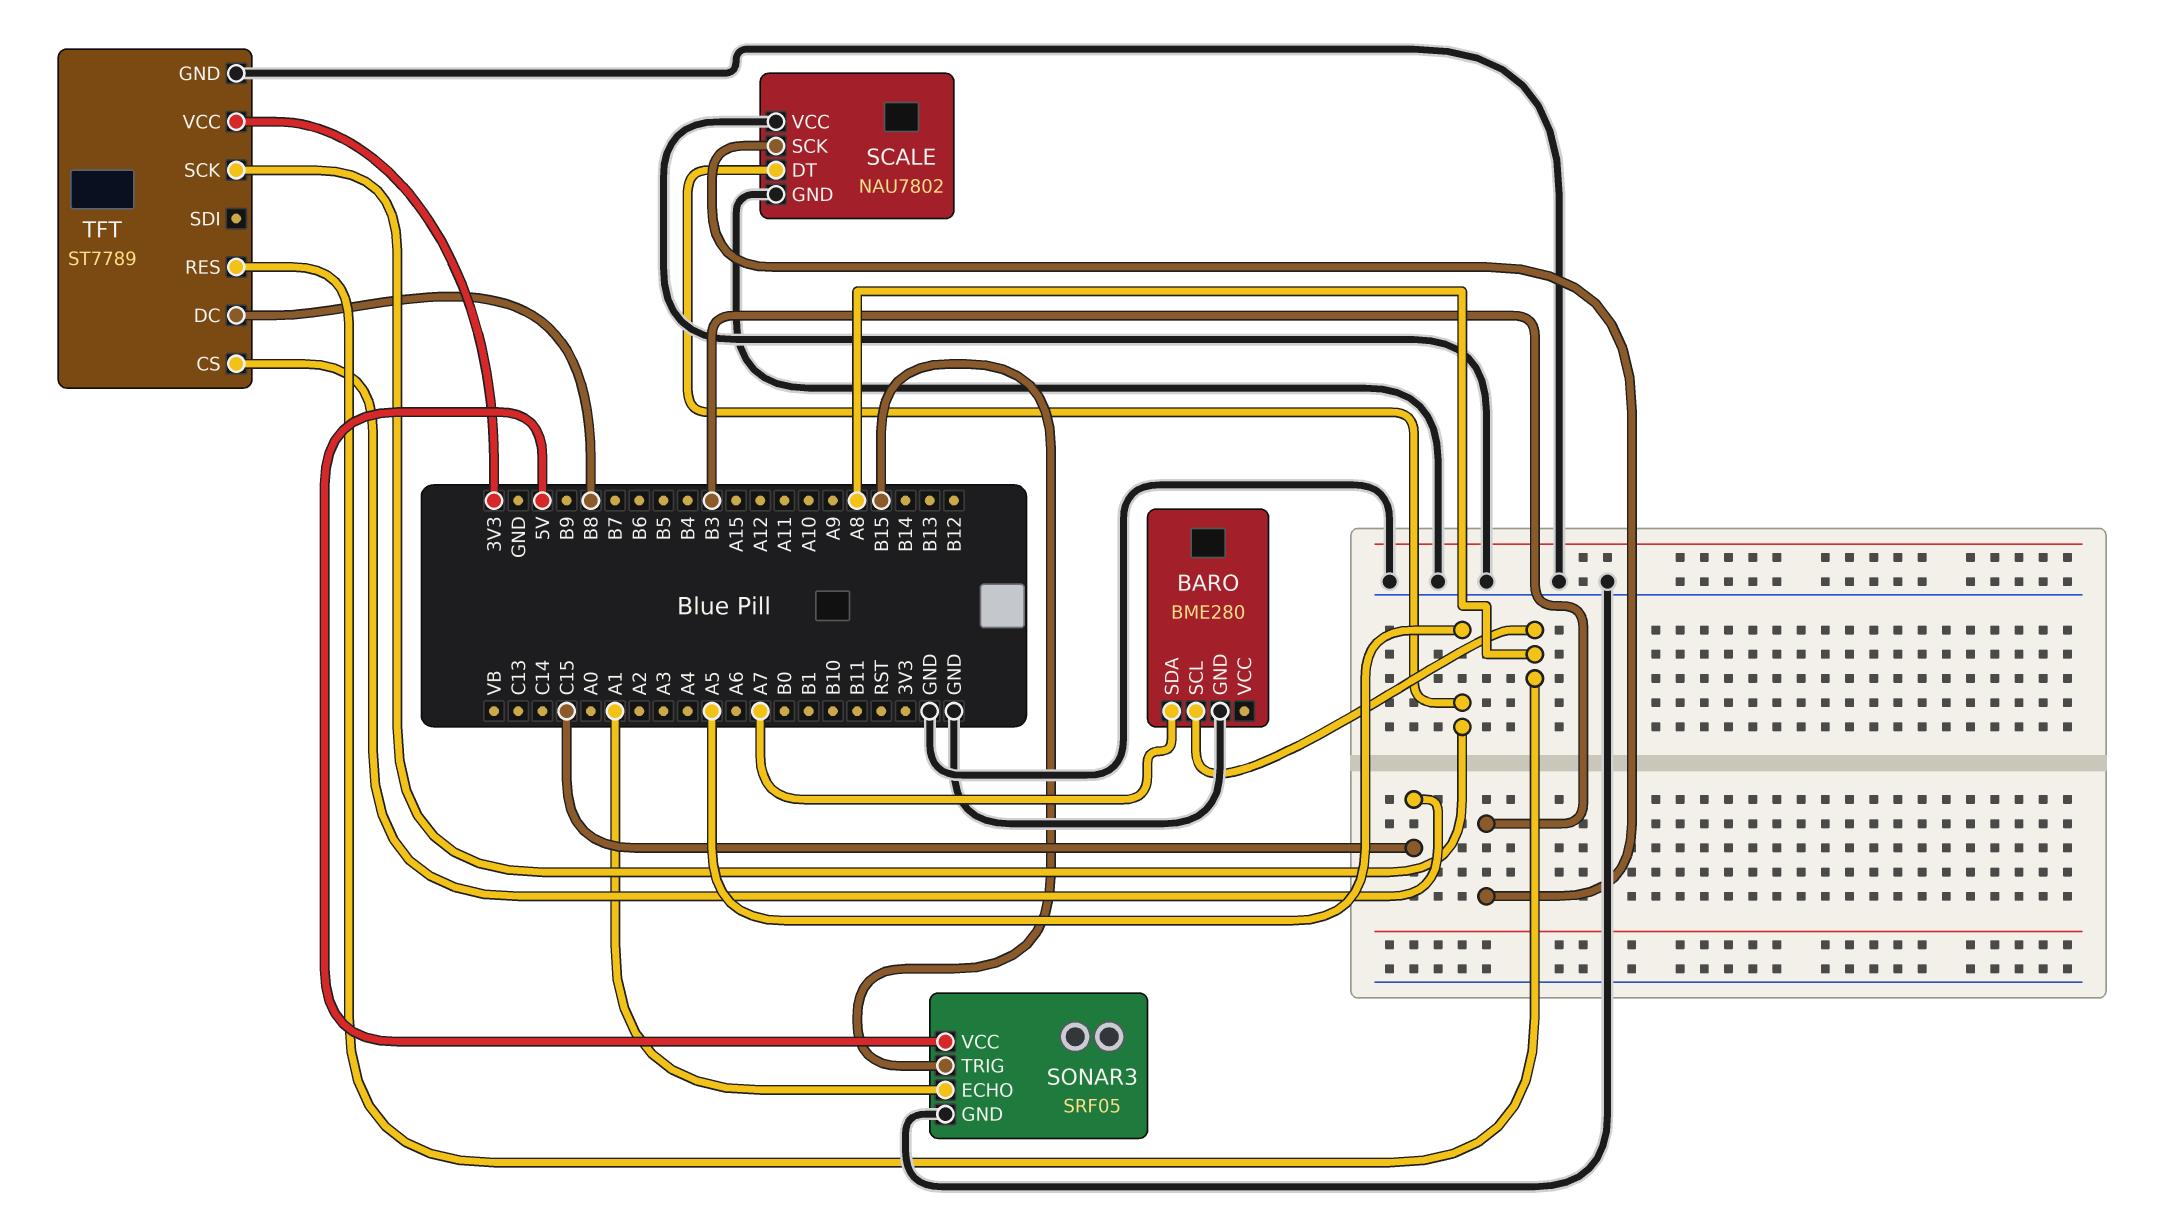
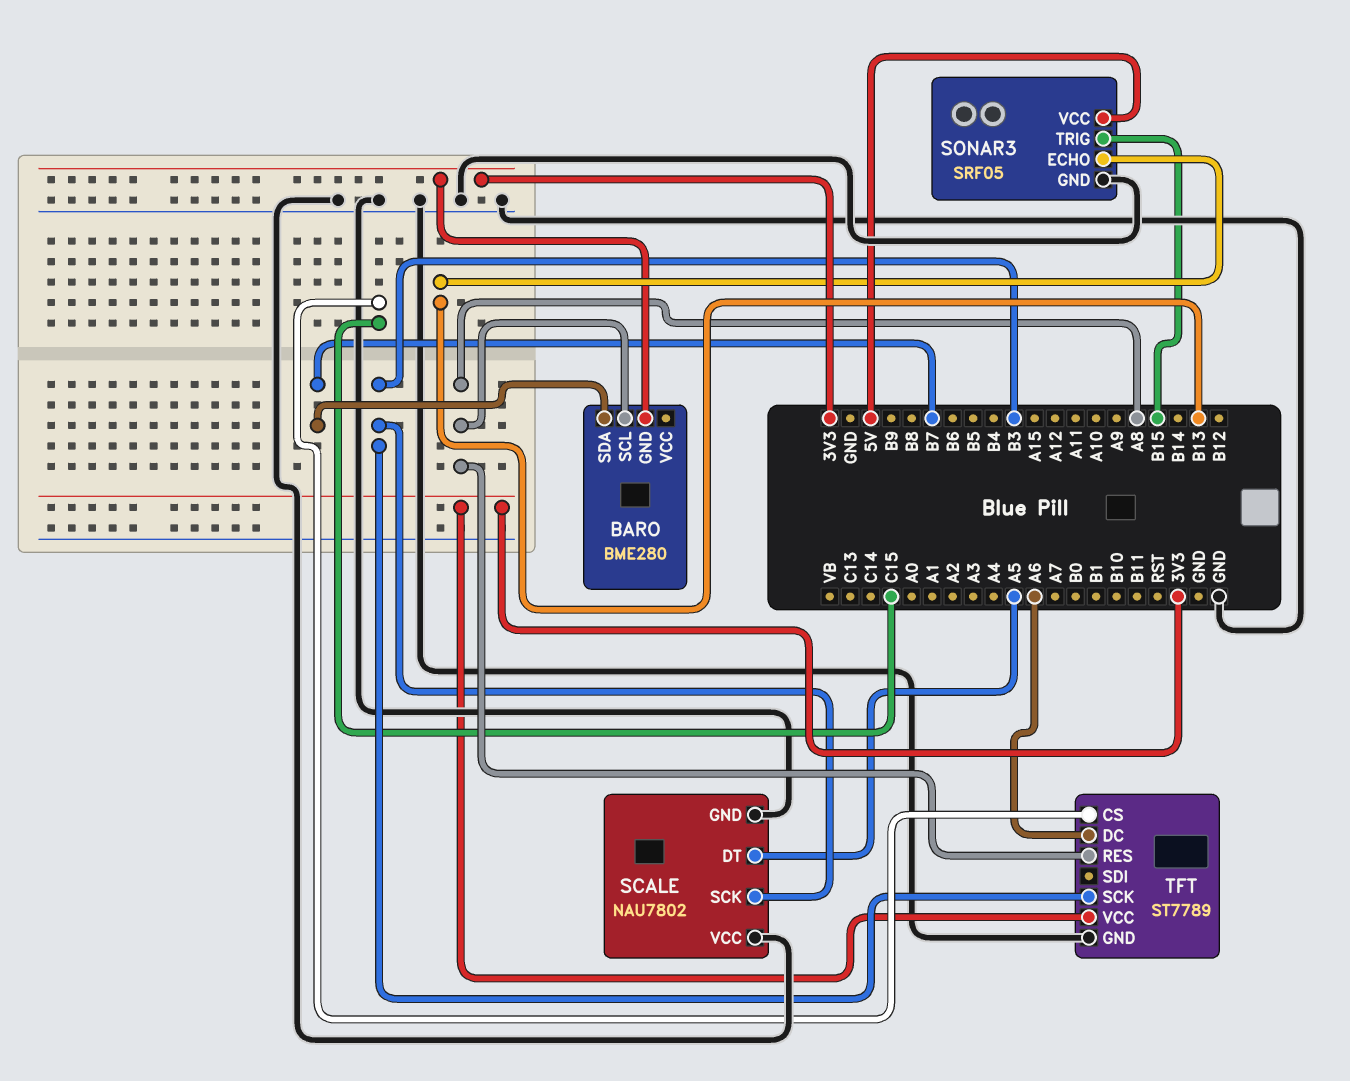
BARO pin GND: GND -> 3V3
BARO pin SDA: A7 -> B7
SONAR3 pin ECHO: A1 -> B13
TFT pin DC: B8 -> A6
TFT pin SCK: A5 -> B3

